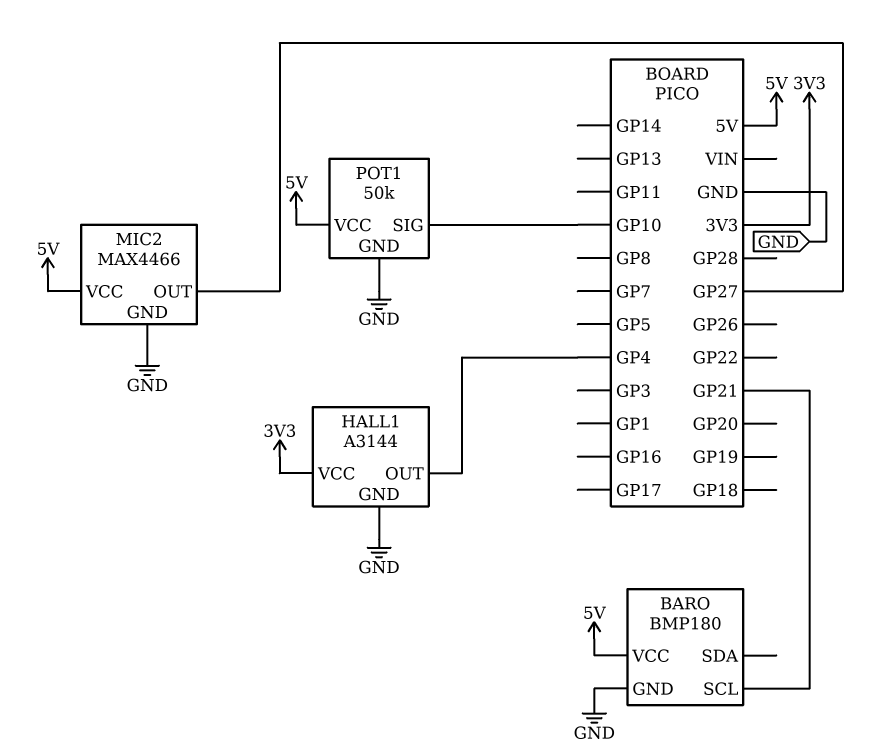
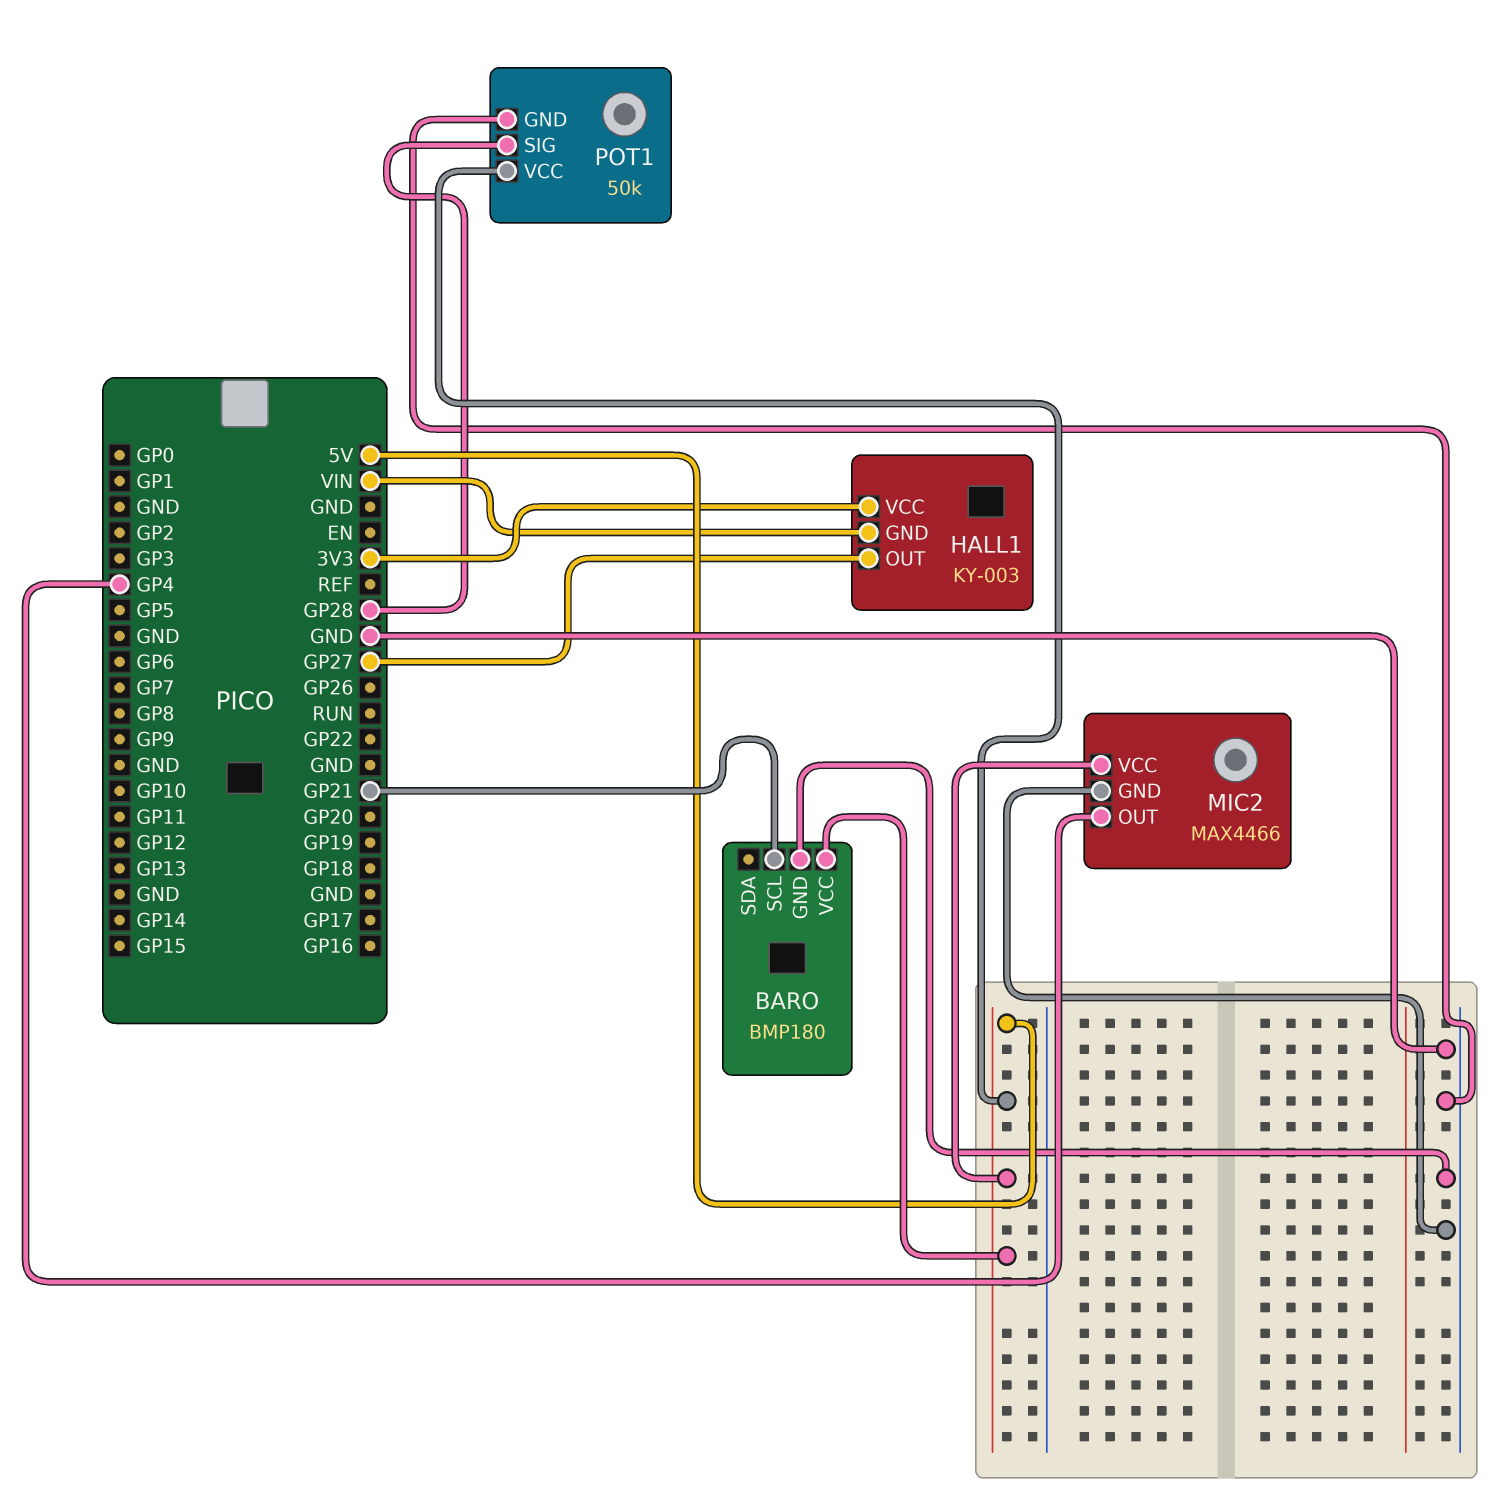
HALL1: A3144 -> KY-003
HALL1 pin GND: GND -> VIN
HALL1 pin OUT: GP4 -> GP27
MIC2 pin OUT: GP27 -> GP4
POT1 pin SIG: GP10 -> GP28

